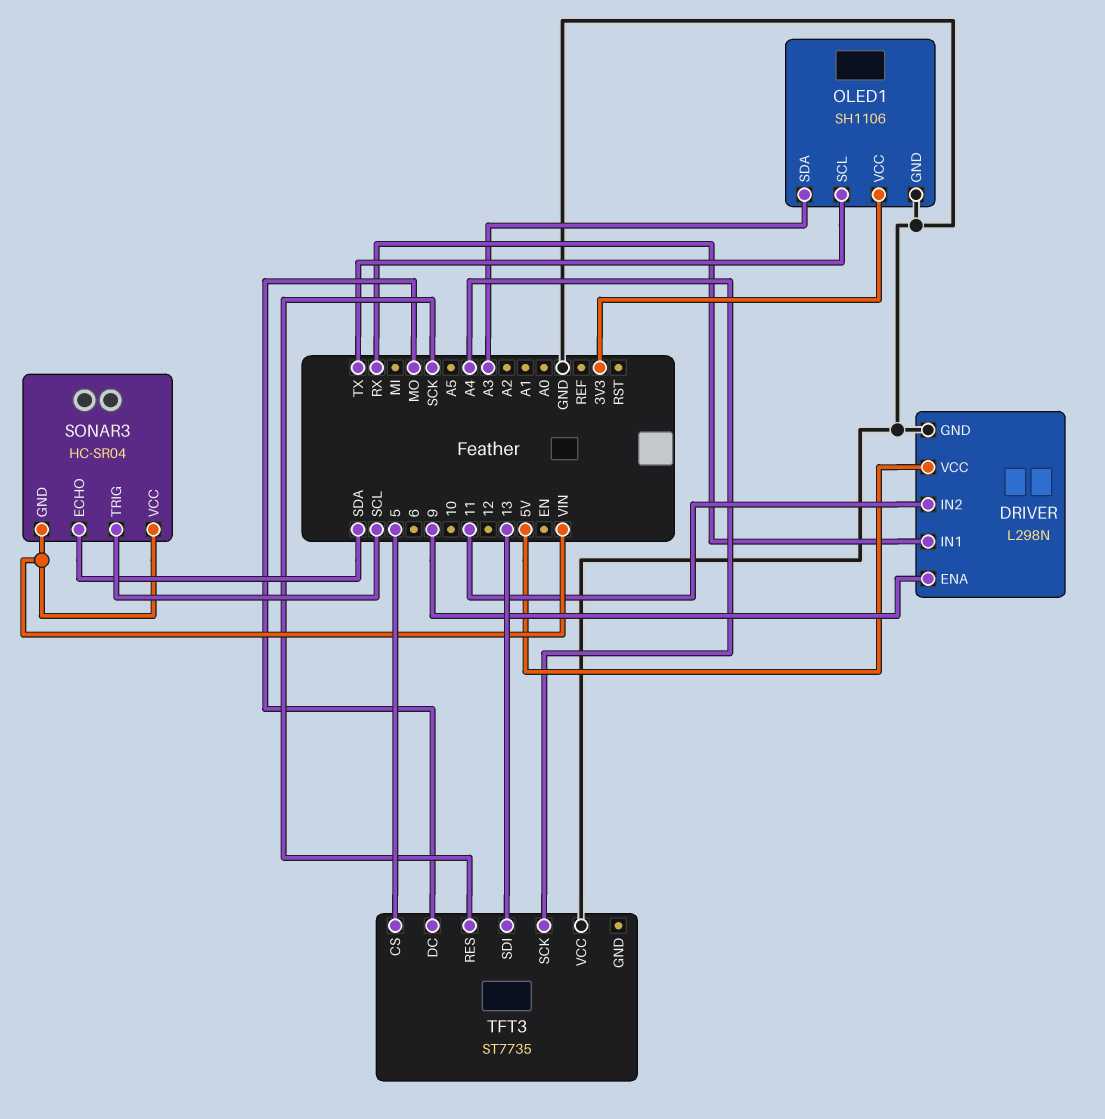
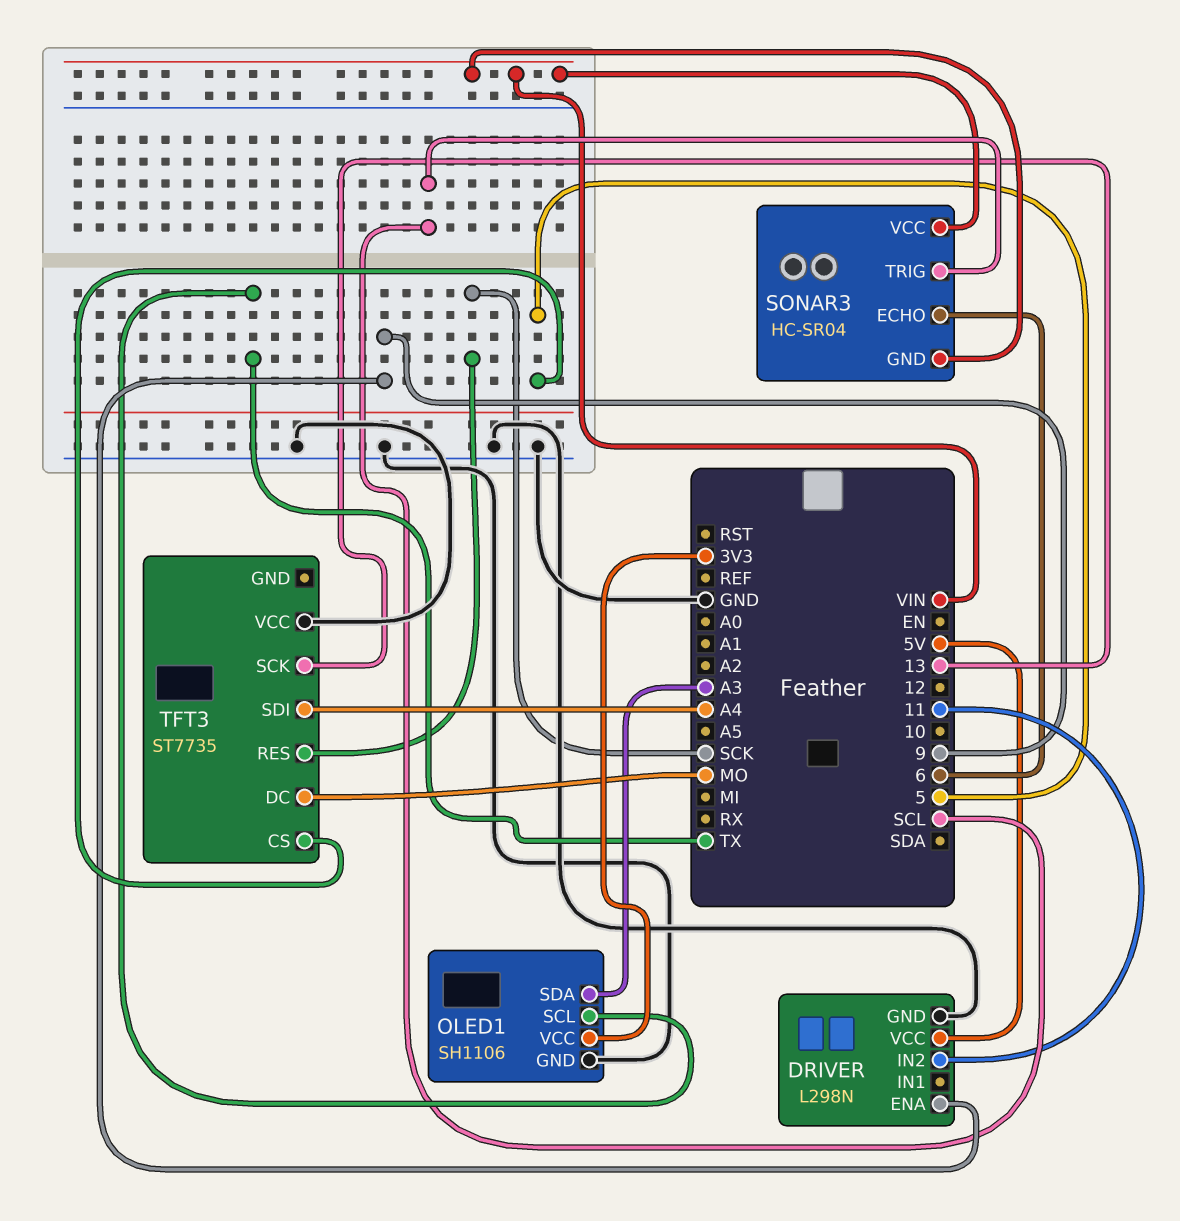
DRIVER pin IN1: RX -> none
SONAR3 pin ECHO: SDA -> 6
TFT3 pin SCK: A4 -> 13
TFT3 pin SDI: 13 -> A4

